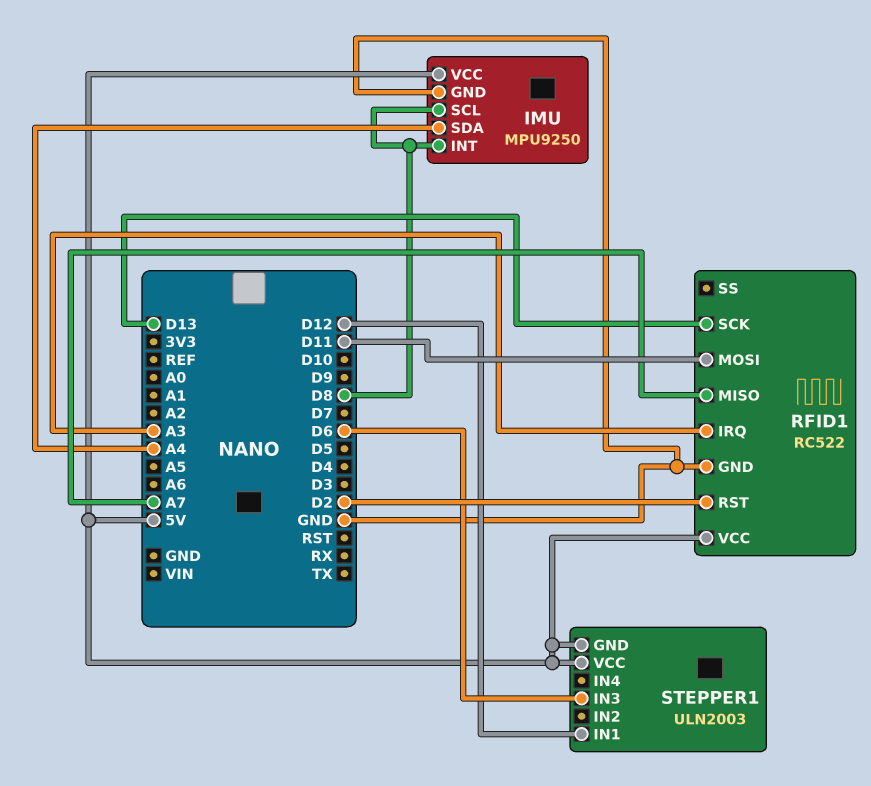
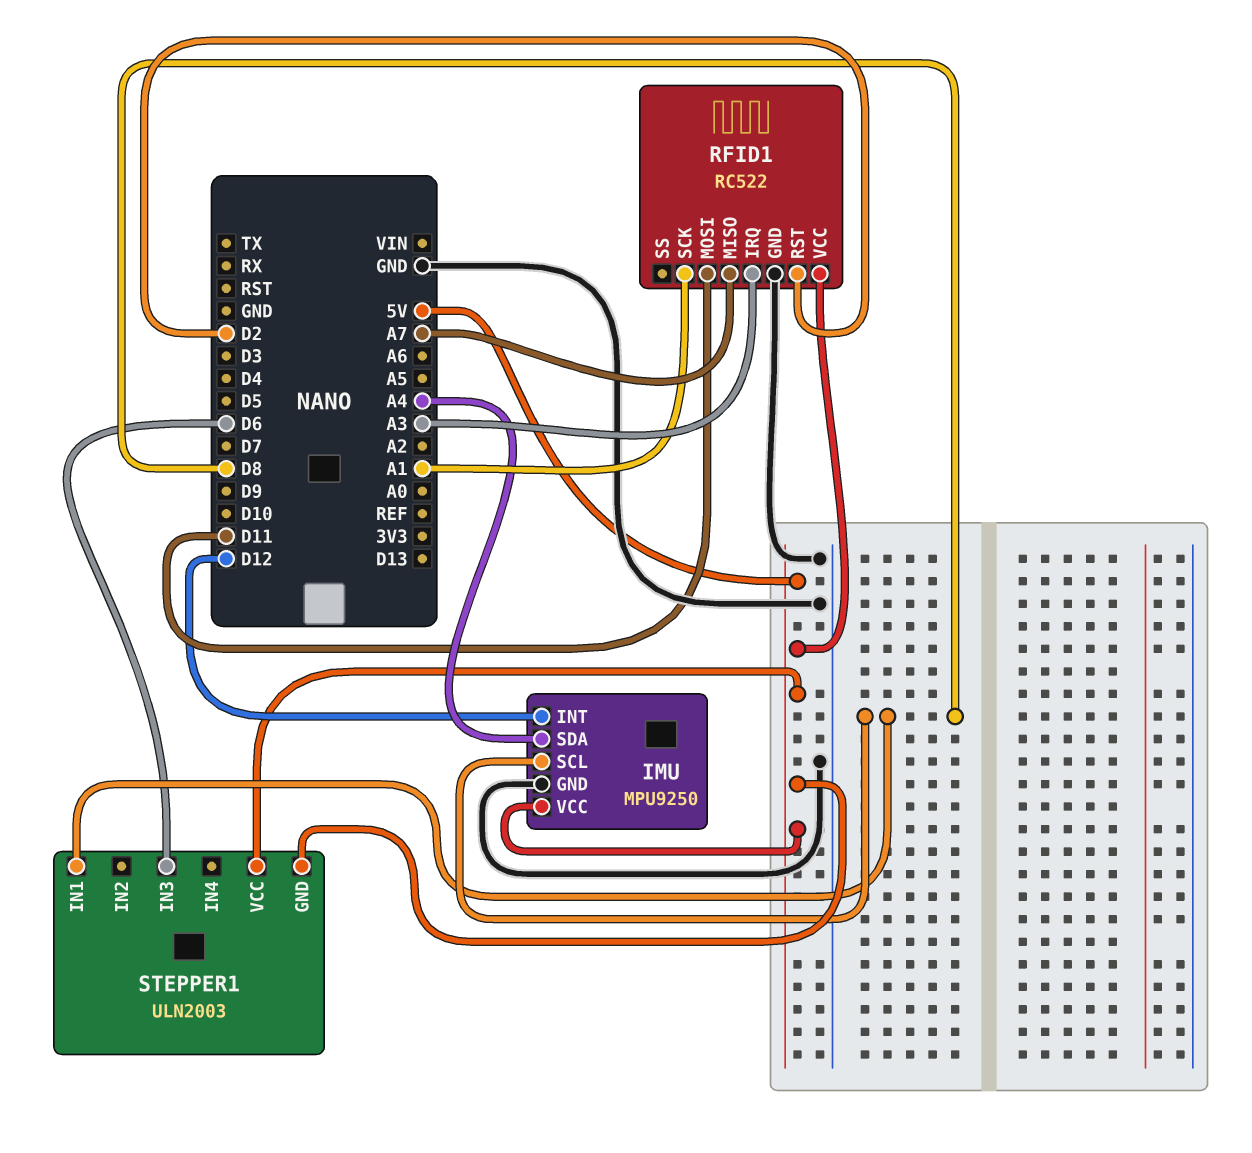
IMU pin INT: D8 -> D12
RFID1 pin SCK: D13 -> A1
STEPPER1 pin IN1: D12 -> D8

